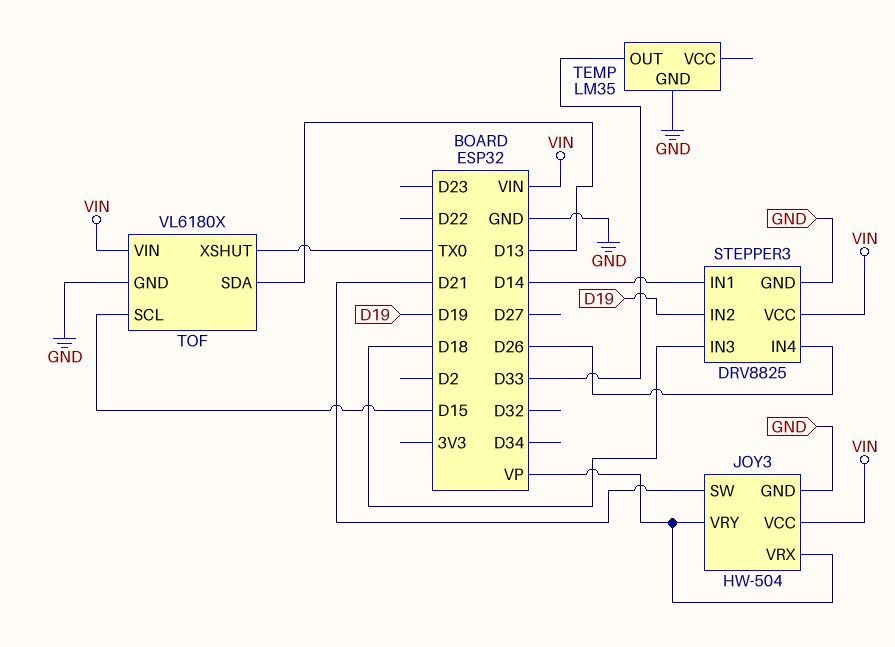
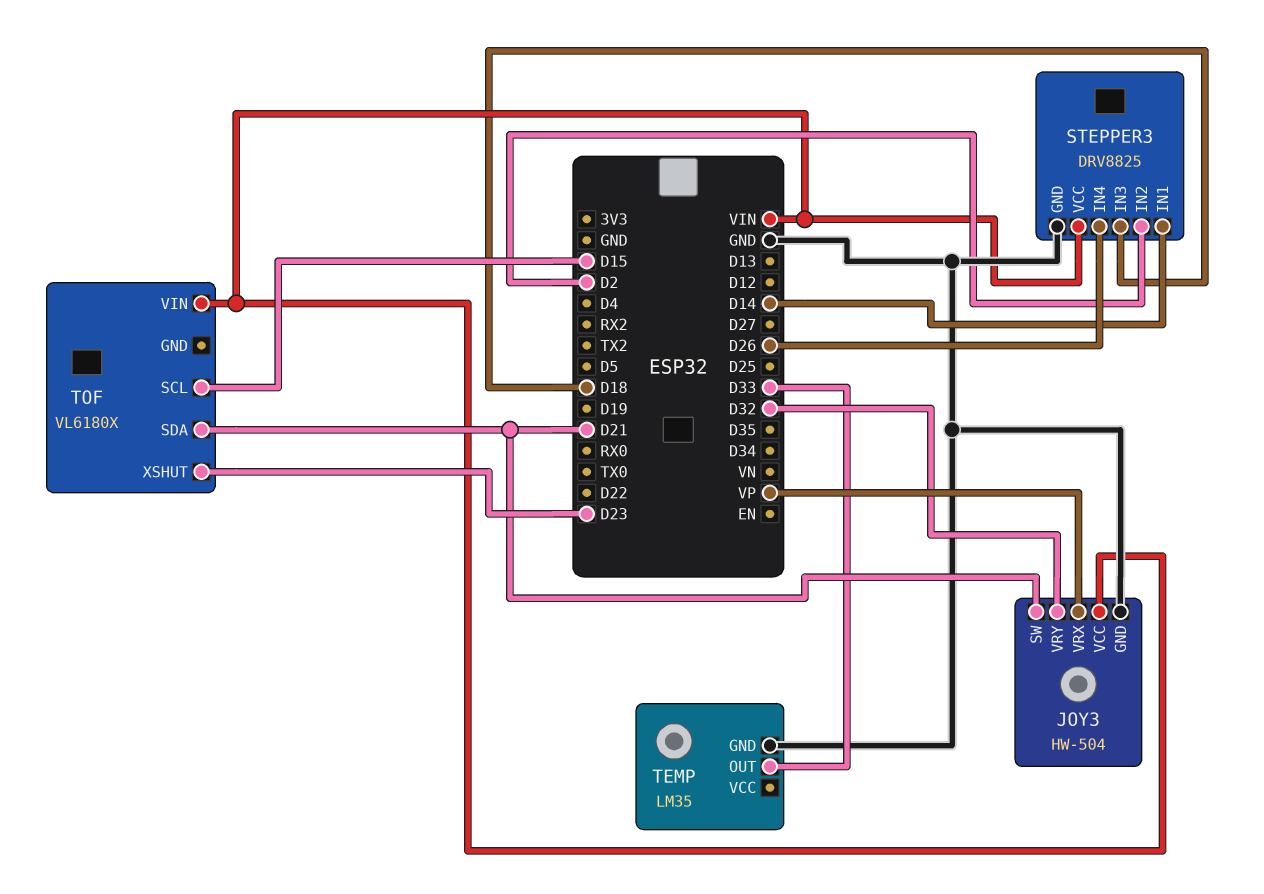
JOY3 pin VRY: VP -> D32
STEPPER3 pin IN2: D19 -> D2
TOF pin GND: GND -> none
TOF pin SDA: D13 -> D21
TOF pin XSHUT: TX0 -> D23

